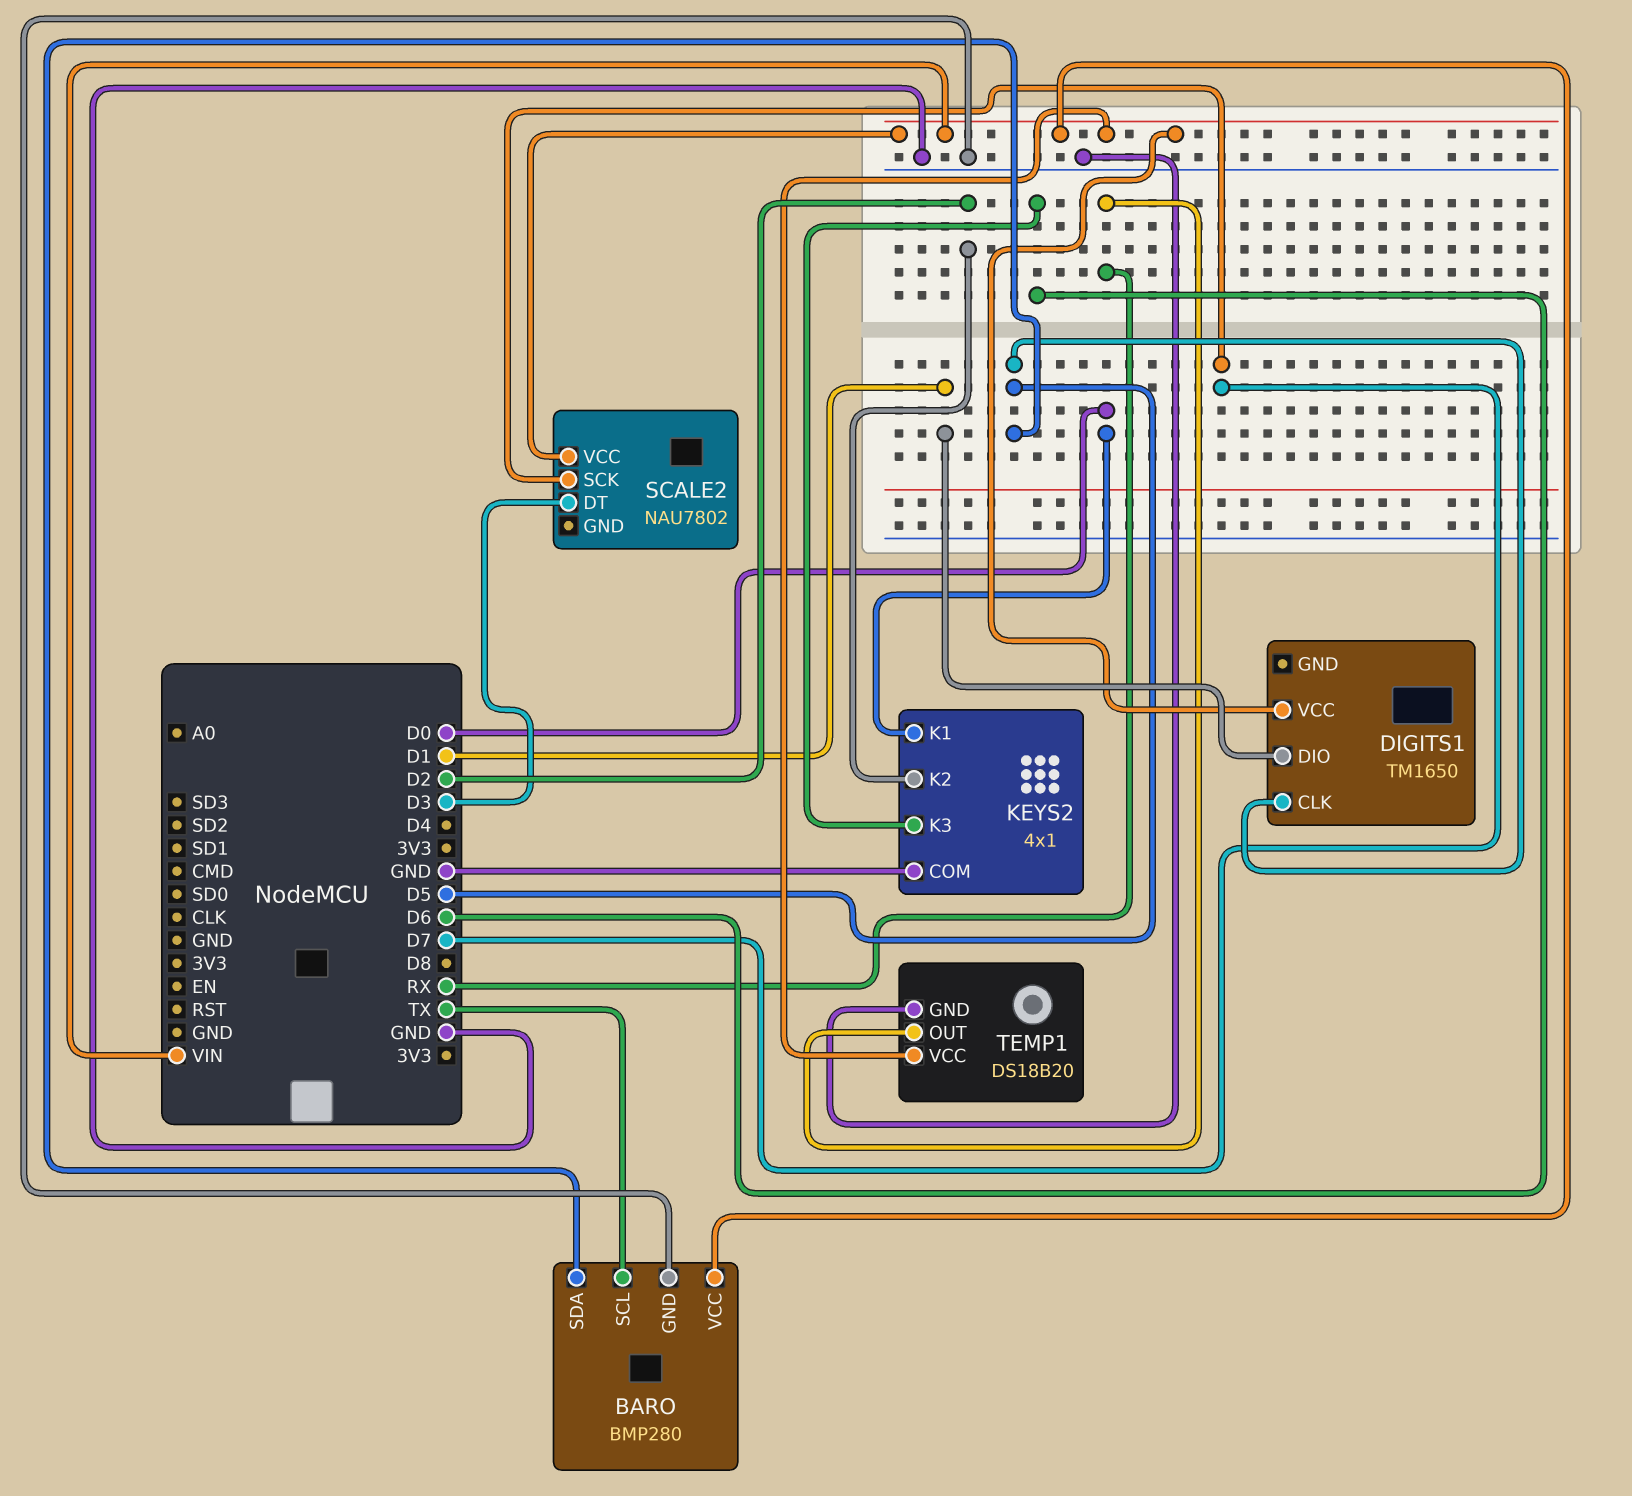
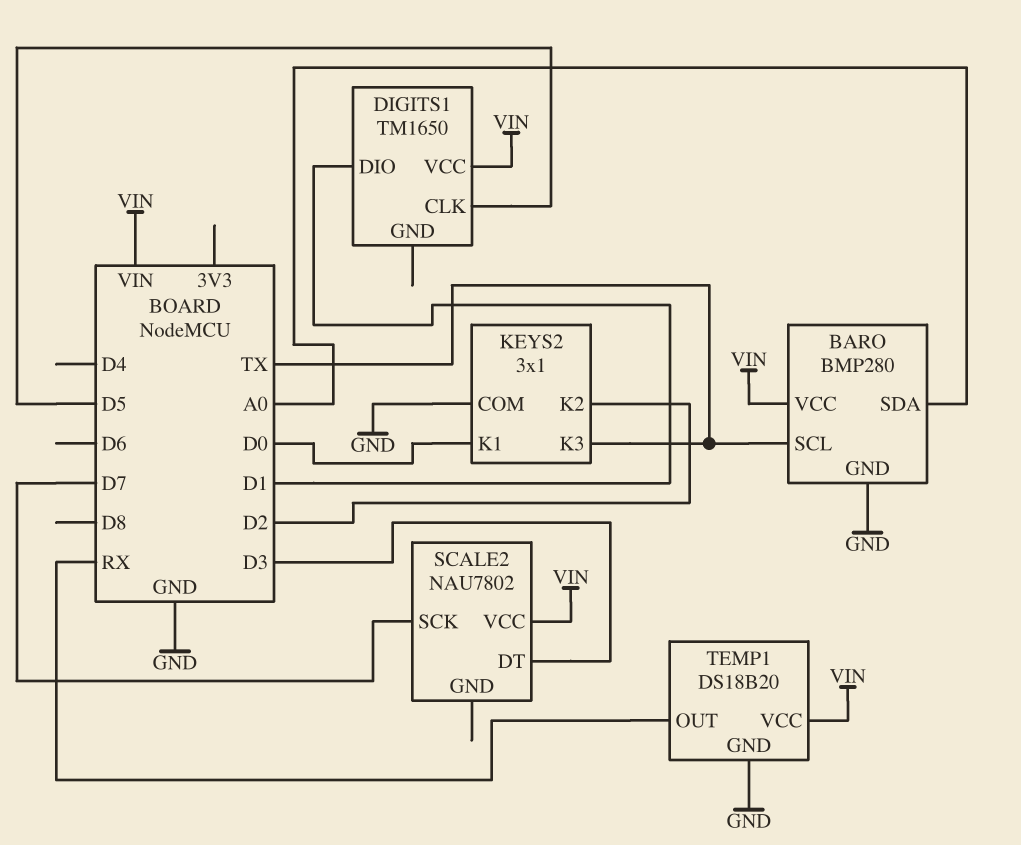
BARO pin SDA: D5 -> A0
KEYS2: 4x1 -> 3x1
KEYS2 pin K3: D6 -> TX

